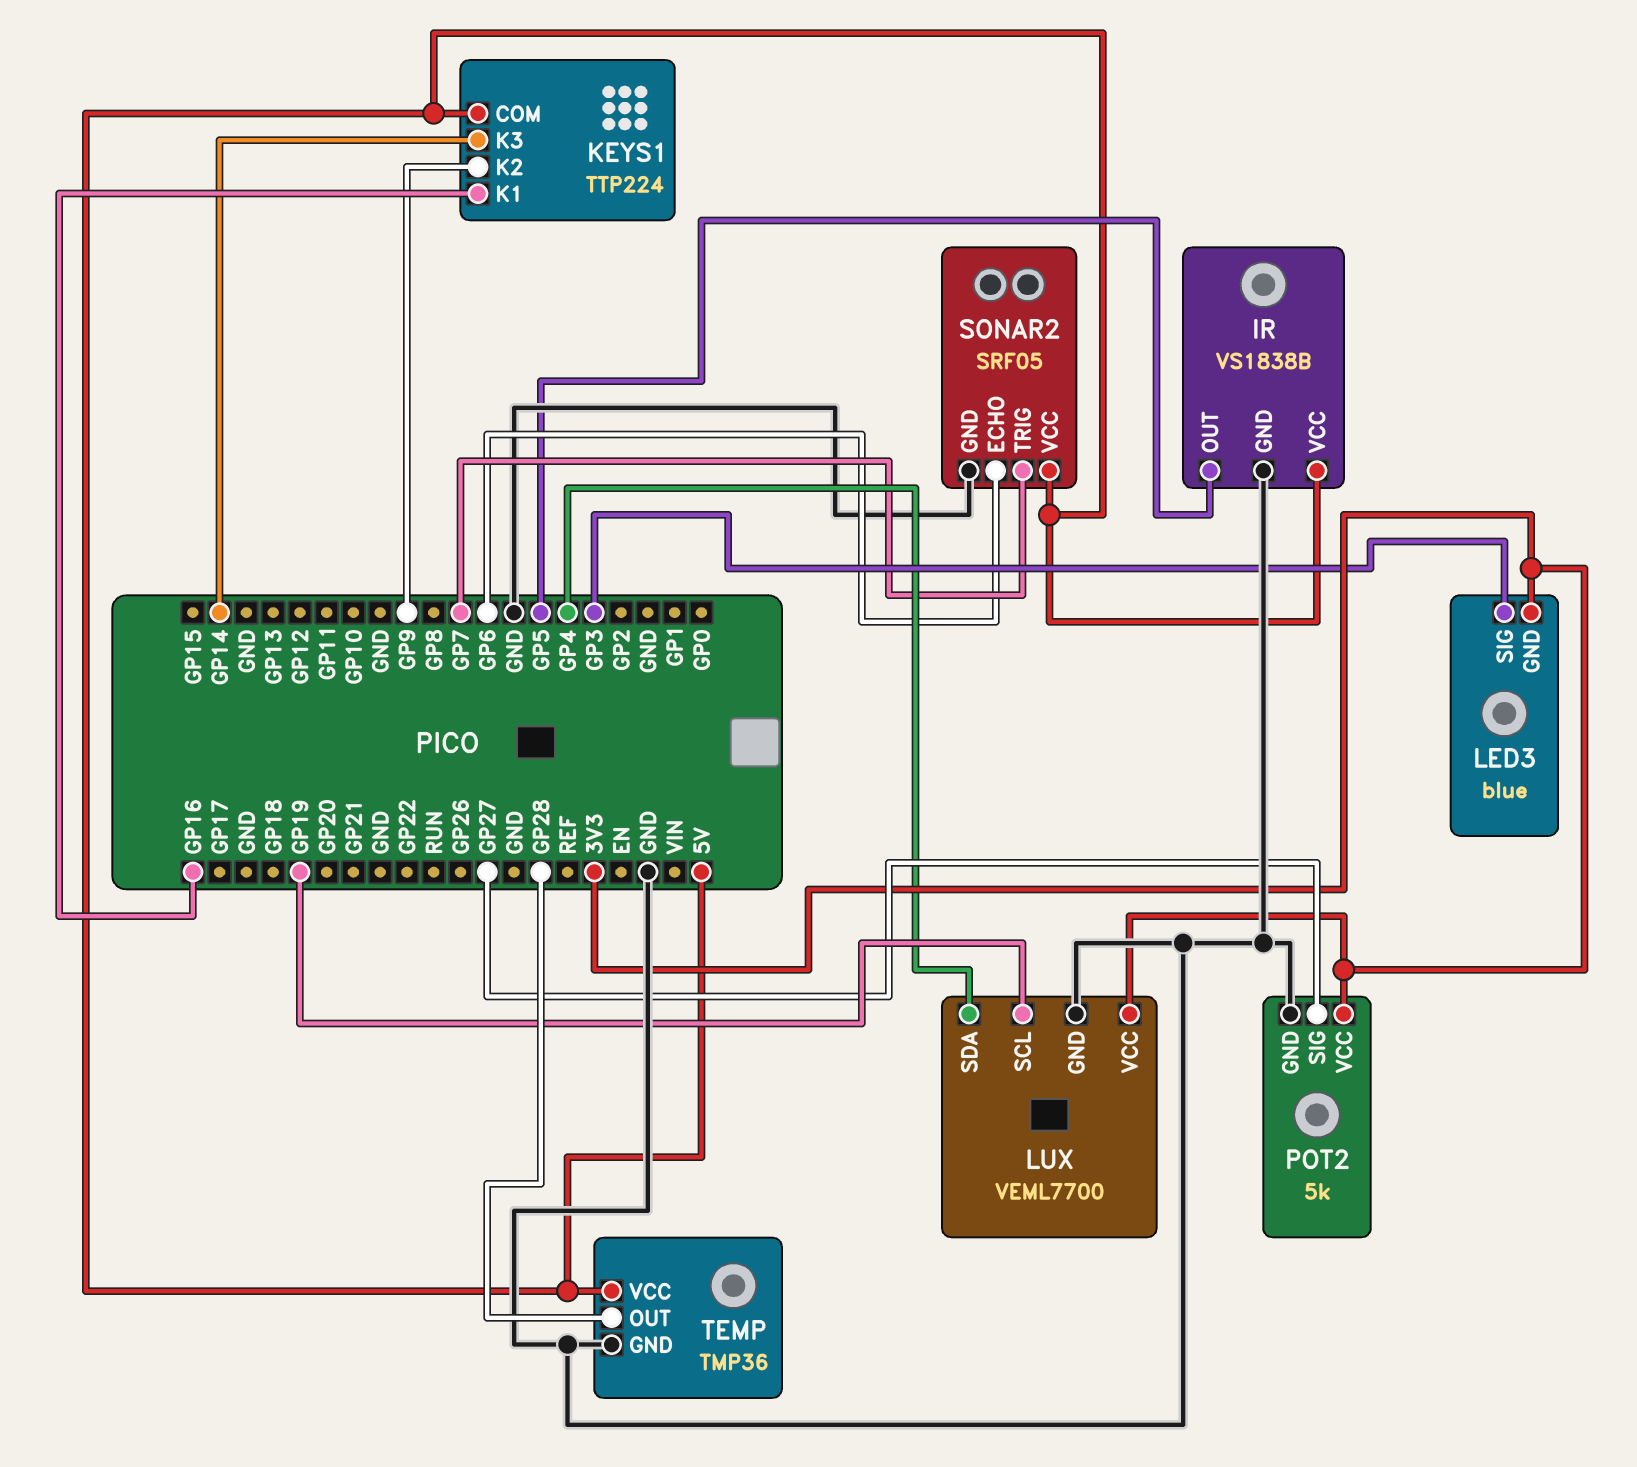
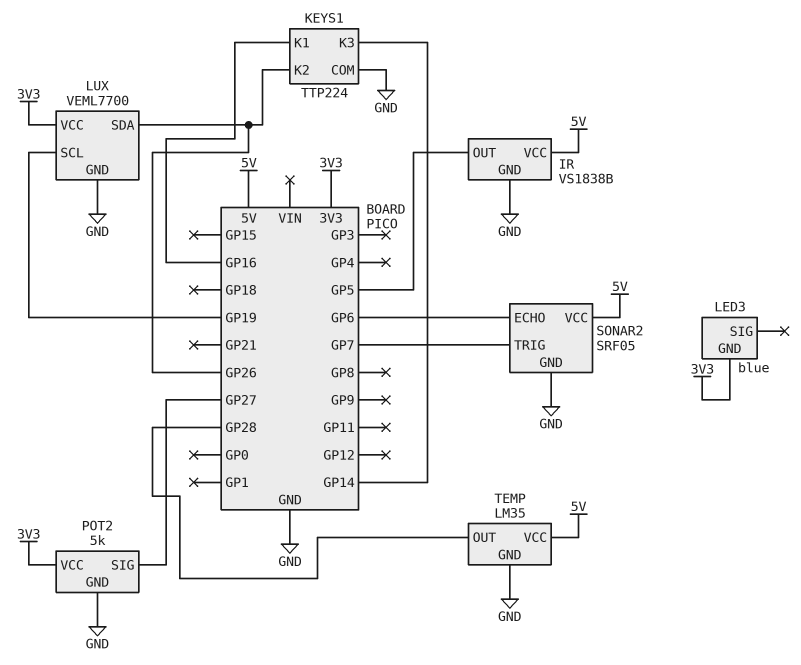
KEYS1 pin COM: 5V -> GND
KEYS1 pin K2: GP9 -> GP26
LED3 pin SIG: GP3 -> none
LUX pin SDA: GP4 -> GP26
TEMP: TMP36 -> LM35

